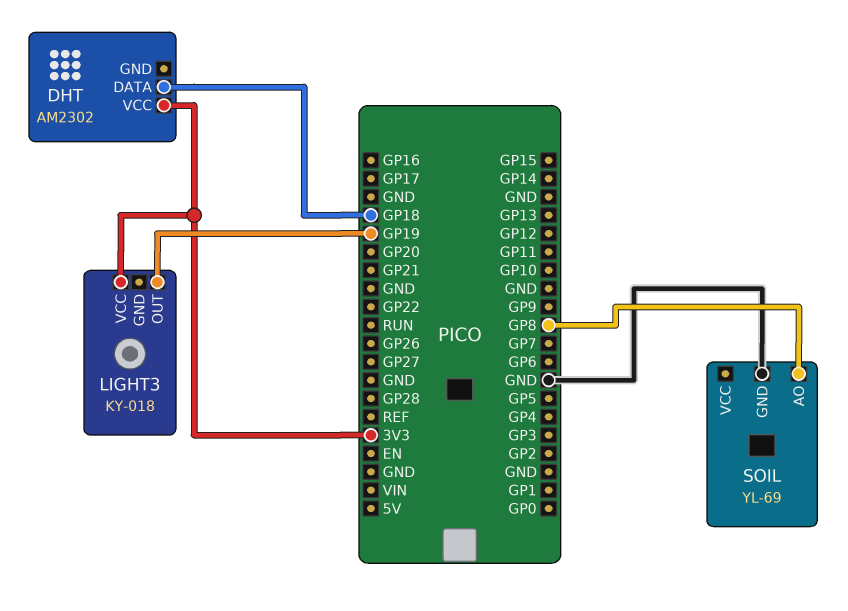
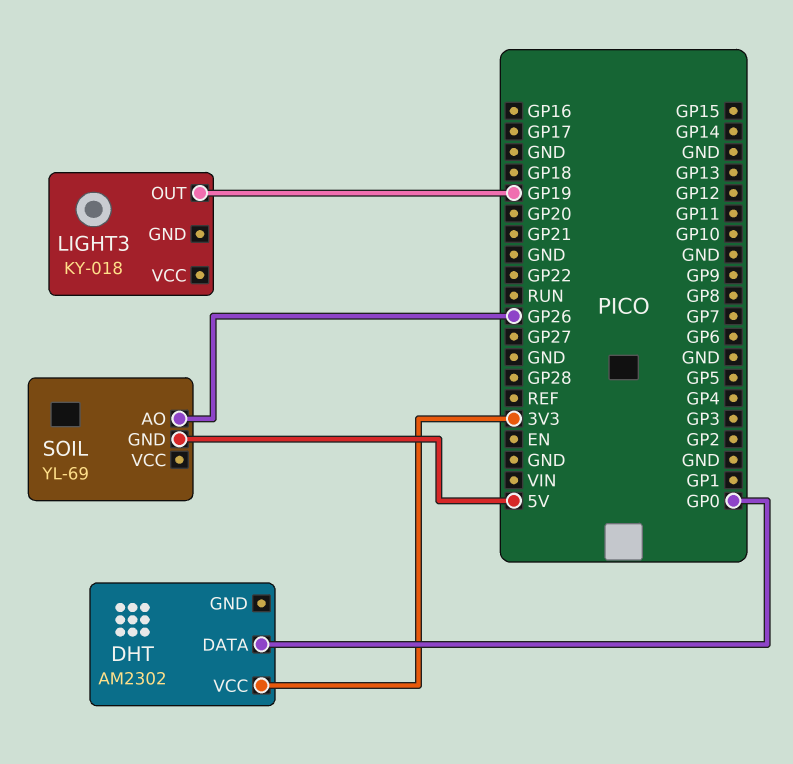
DHT pin DATA: GP18 -> GP0
LIGHT3 pin VCC: 3V3 -> none
SOIL pin AO: GP8 -> GP26
SOIL pin GND: GND -> 5V

